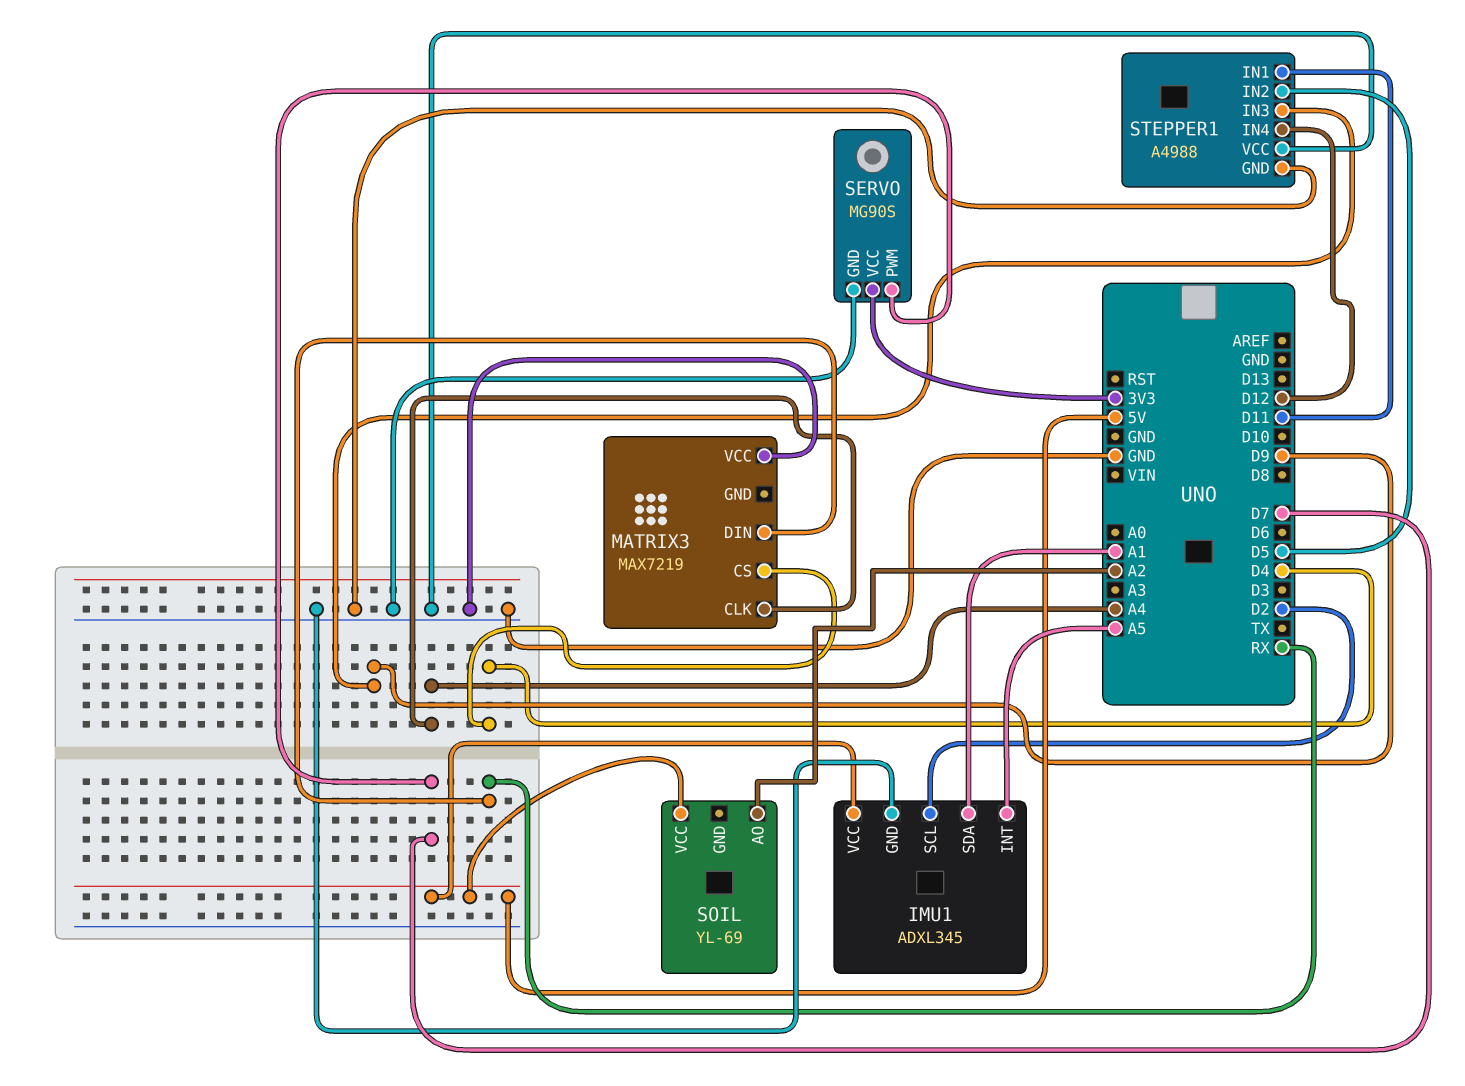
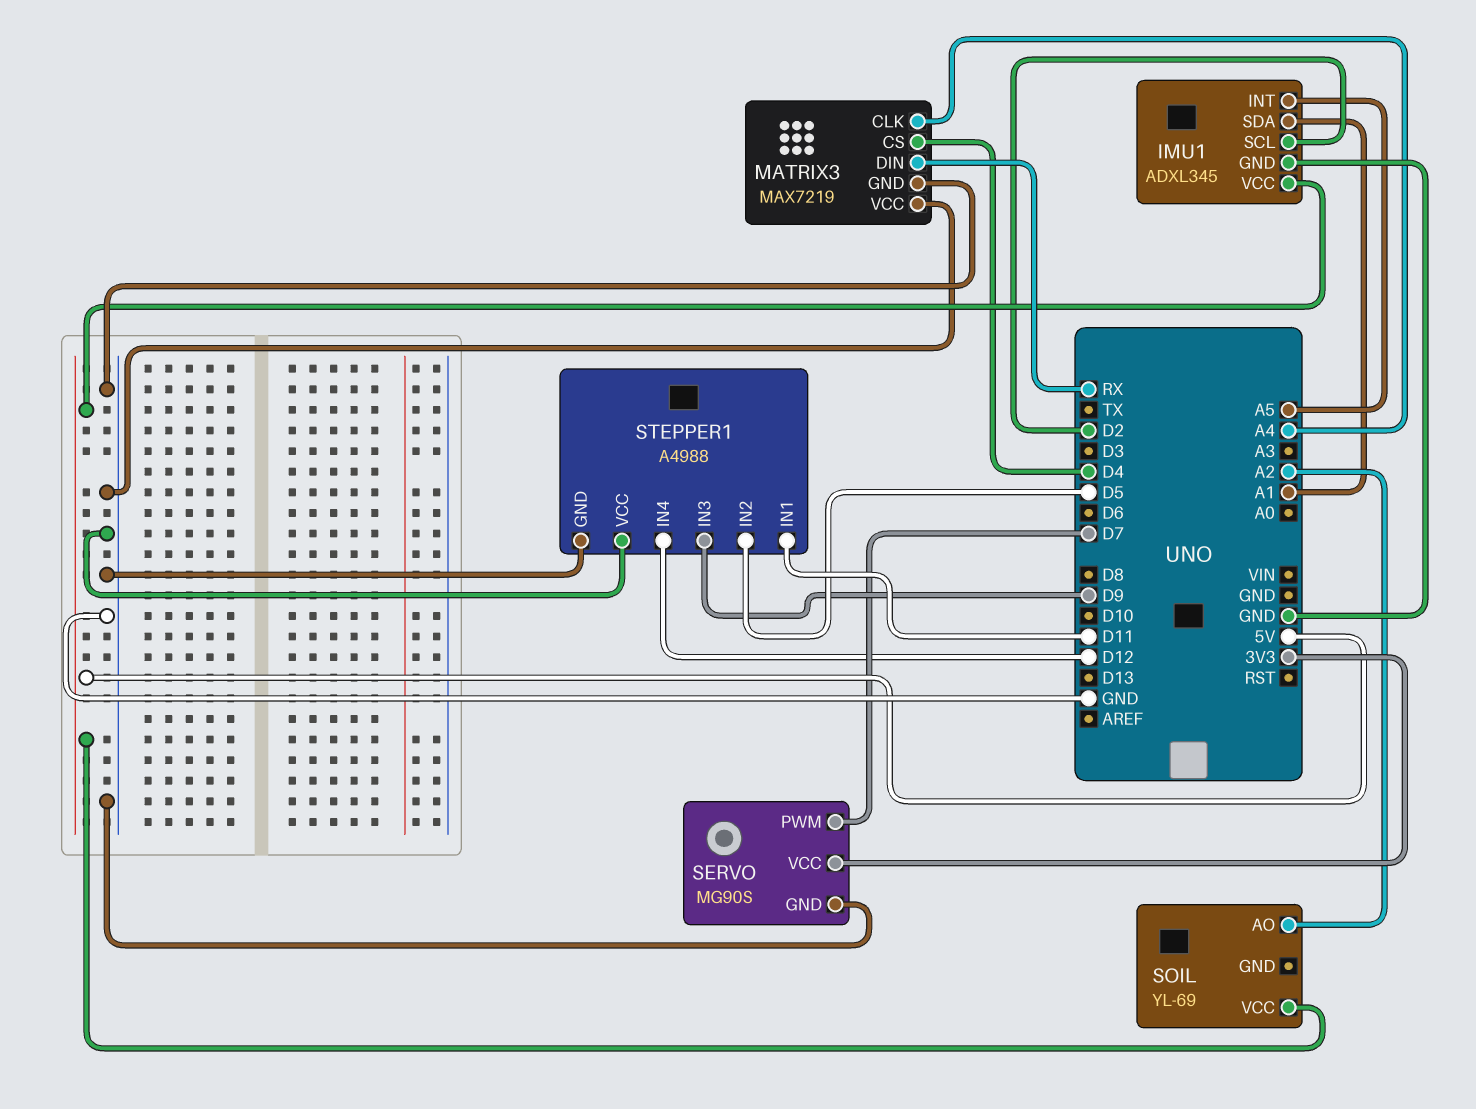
MATRIX3 pin GND: none -> GND

